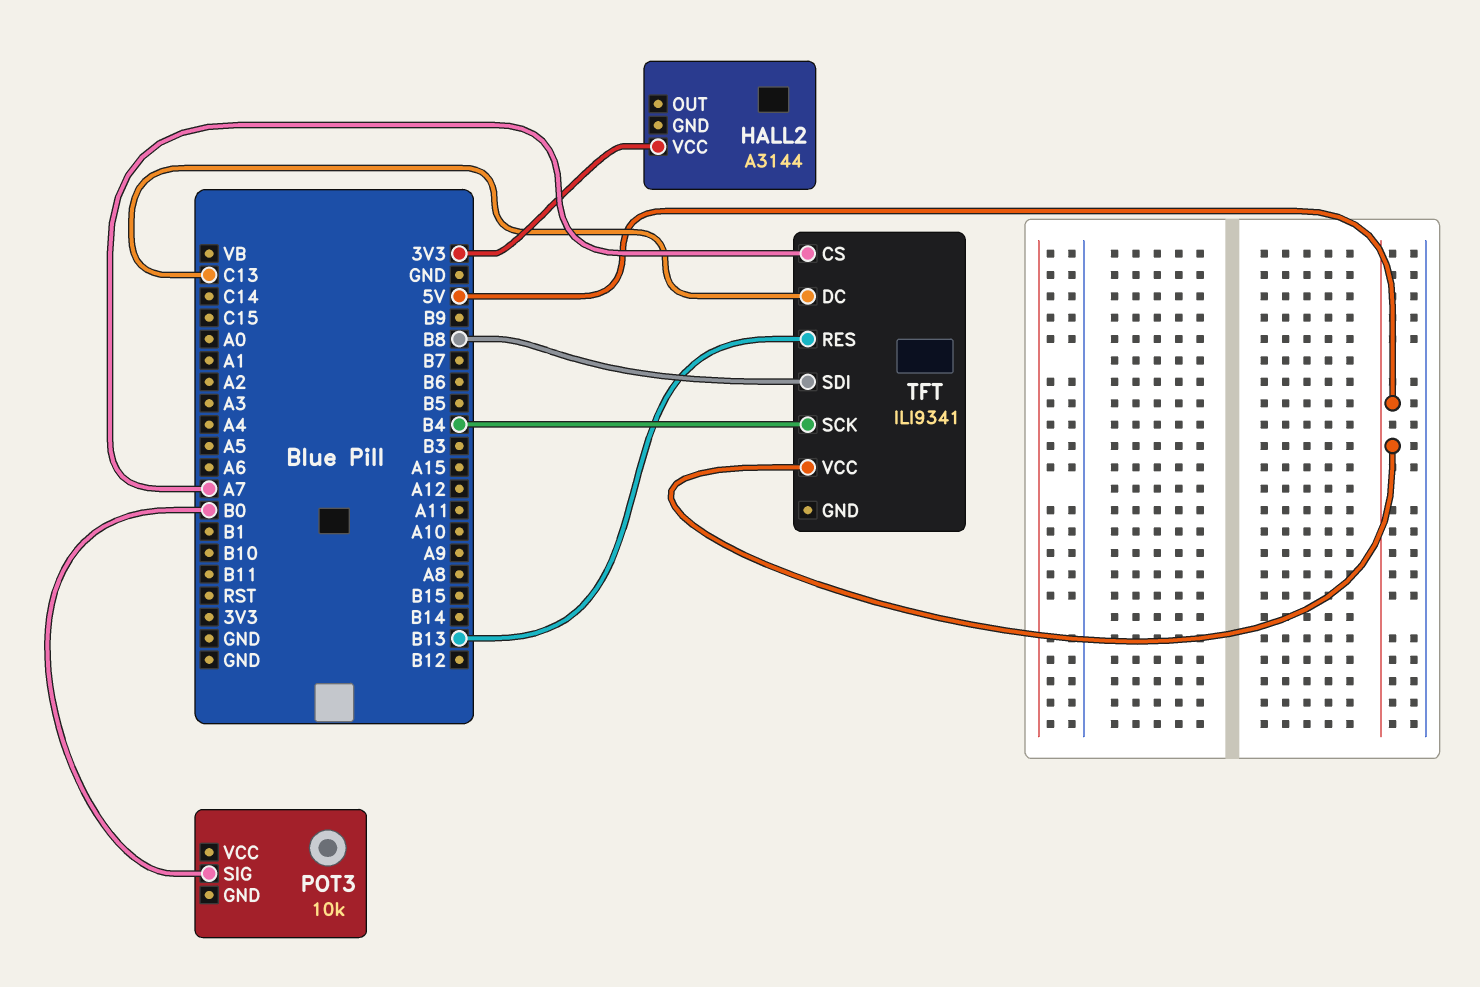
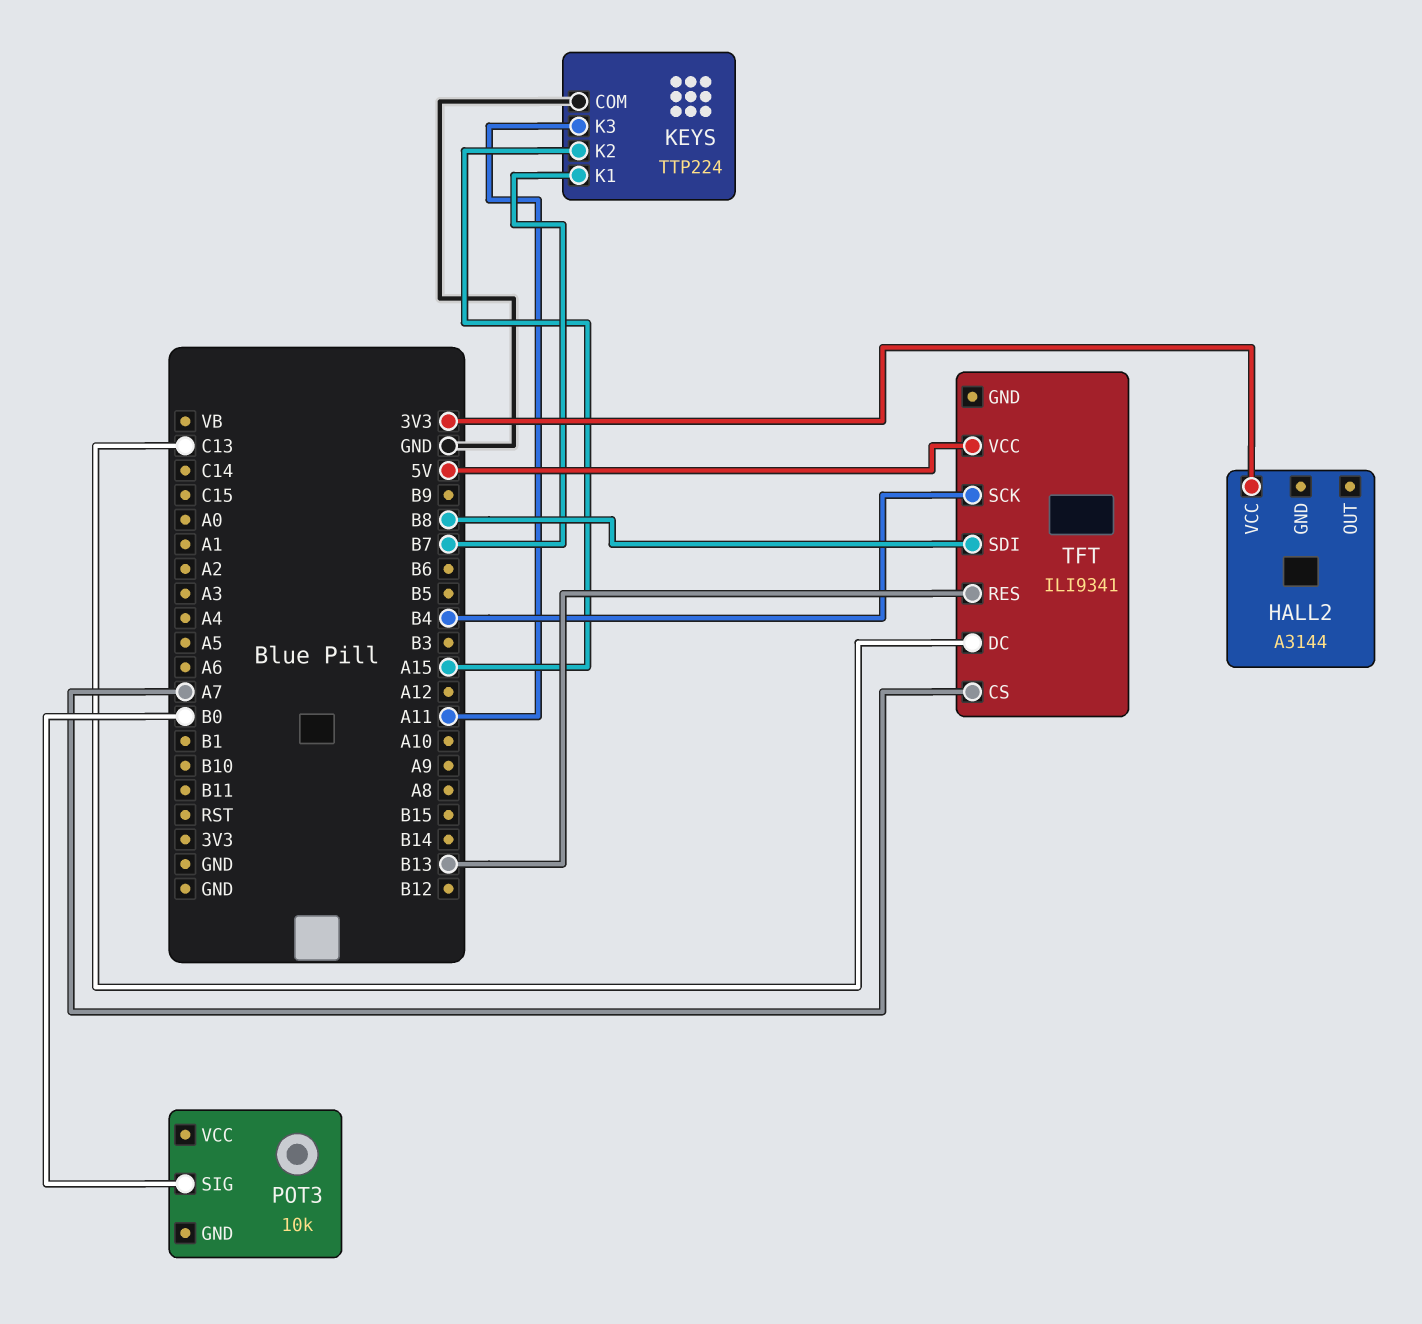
KEYS: none -> TTP224
KEYS pin COM: none -> GND
KEYS pin K1: none -> B7
KEYS pin K2: none -> A15
KEYS pin K3: none -> A11

